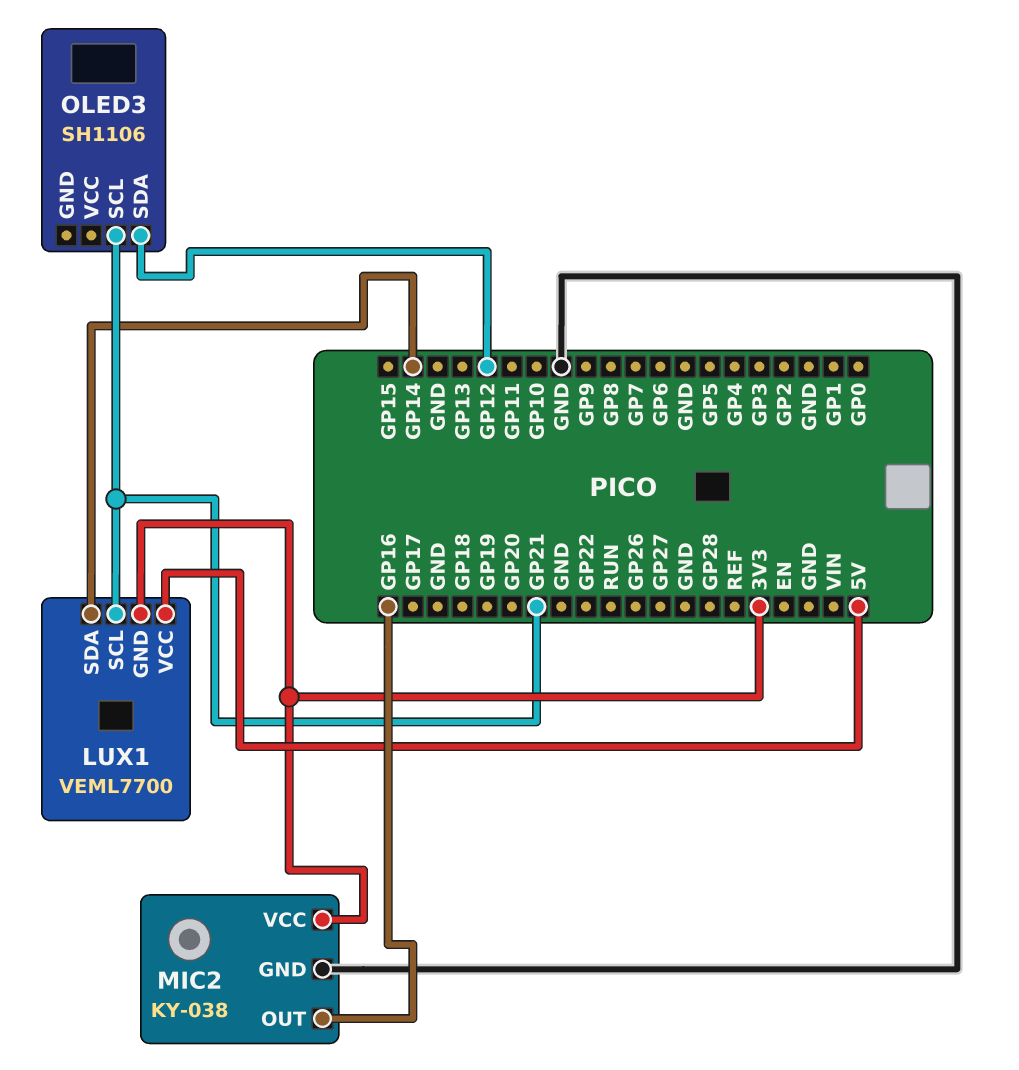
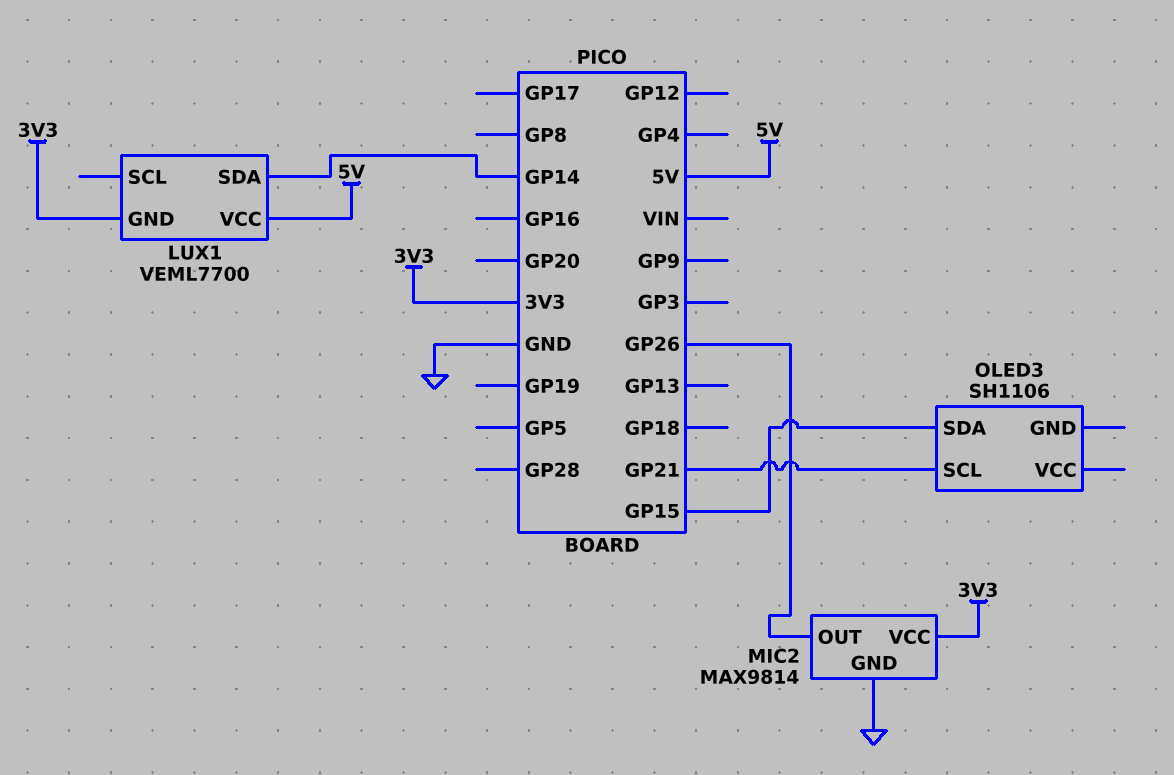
LUX1 pin SCL: GP21 -> none
MIC2: KY-038 -> MAX9814
MIC2 pin OUT: GP16 -> GP26
OLED3 pin SDA: GP12 -> GP15

